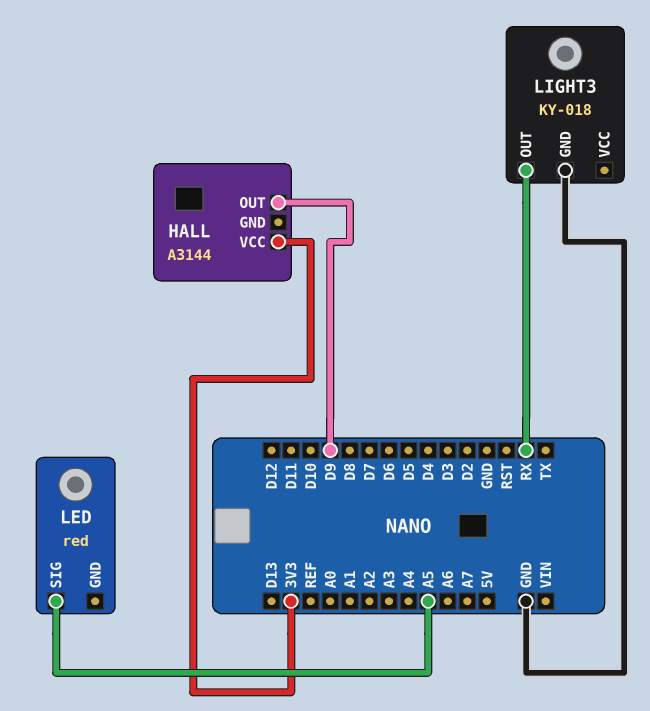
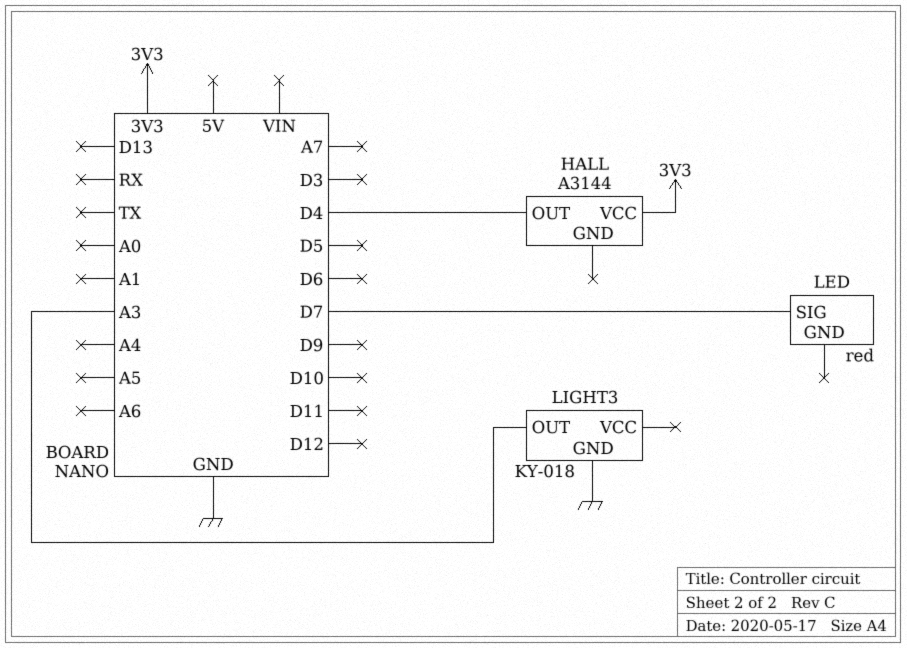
HALL pin OUT: D9 -> D4
LED pin SIG: A5 -> D7
LIGHT3 pin OUT: RX -> A3

